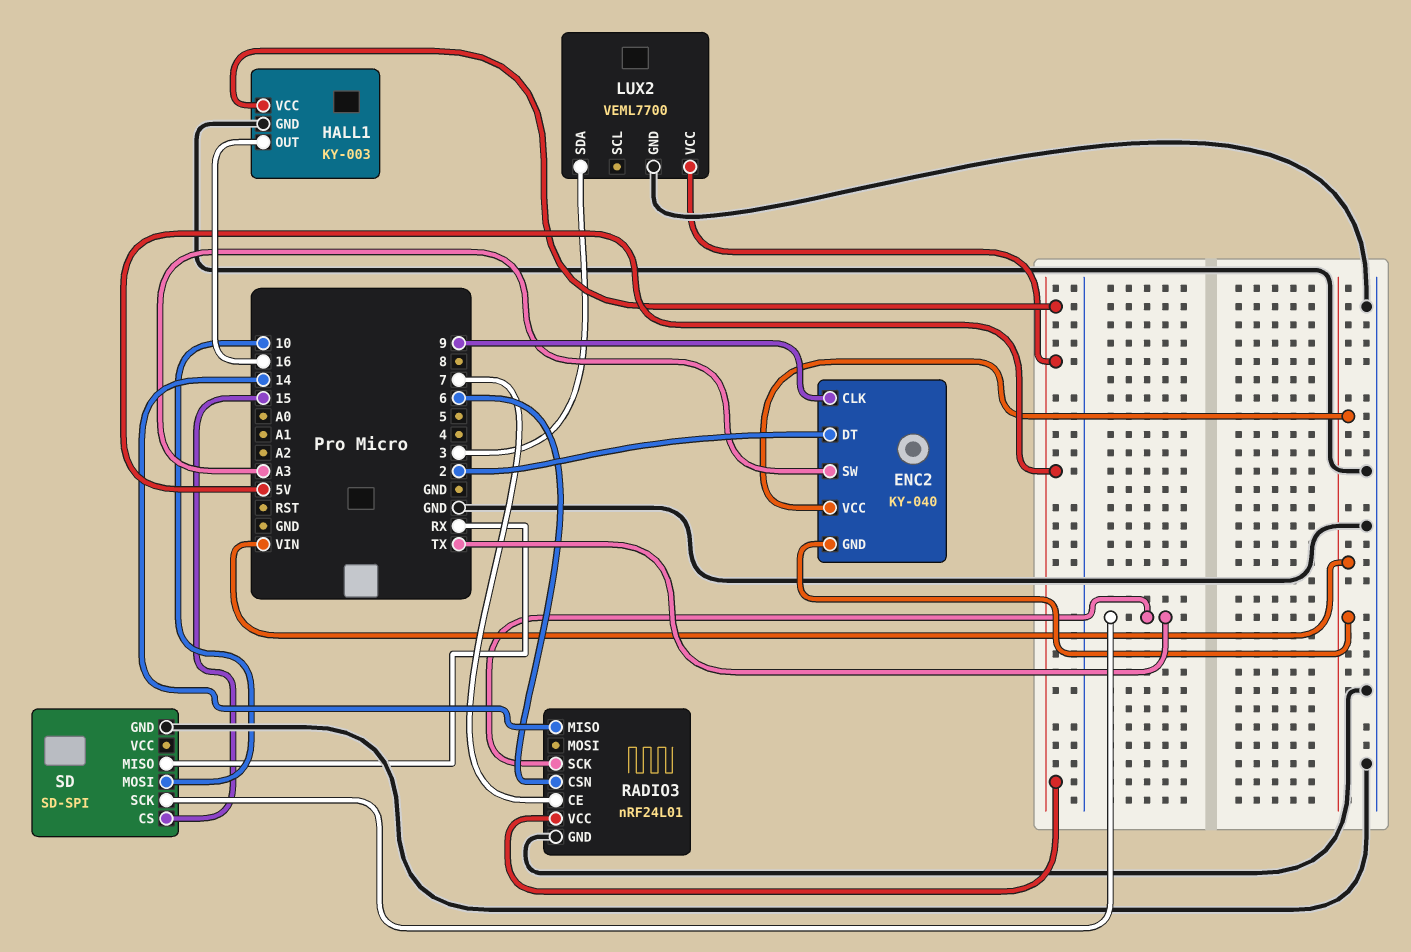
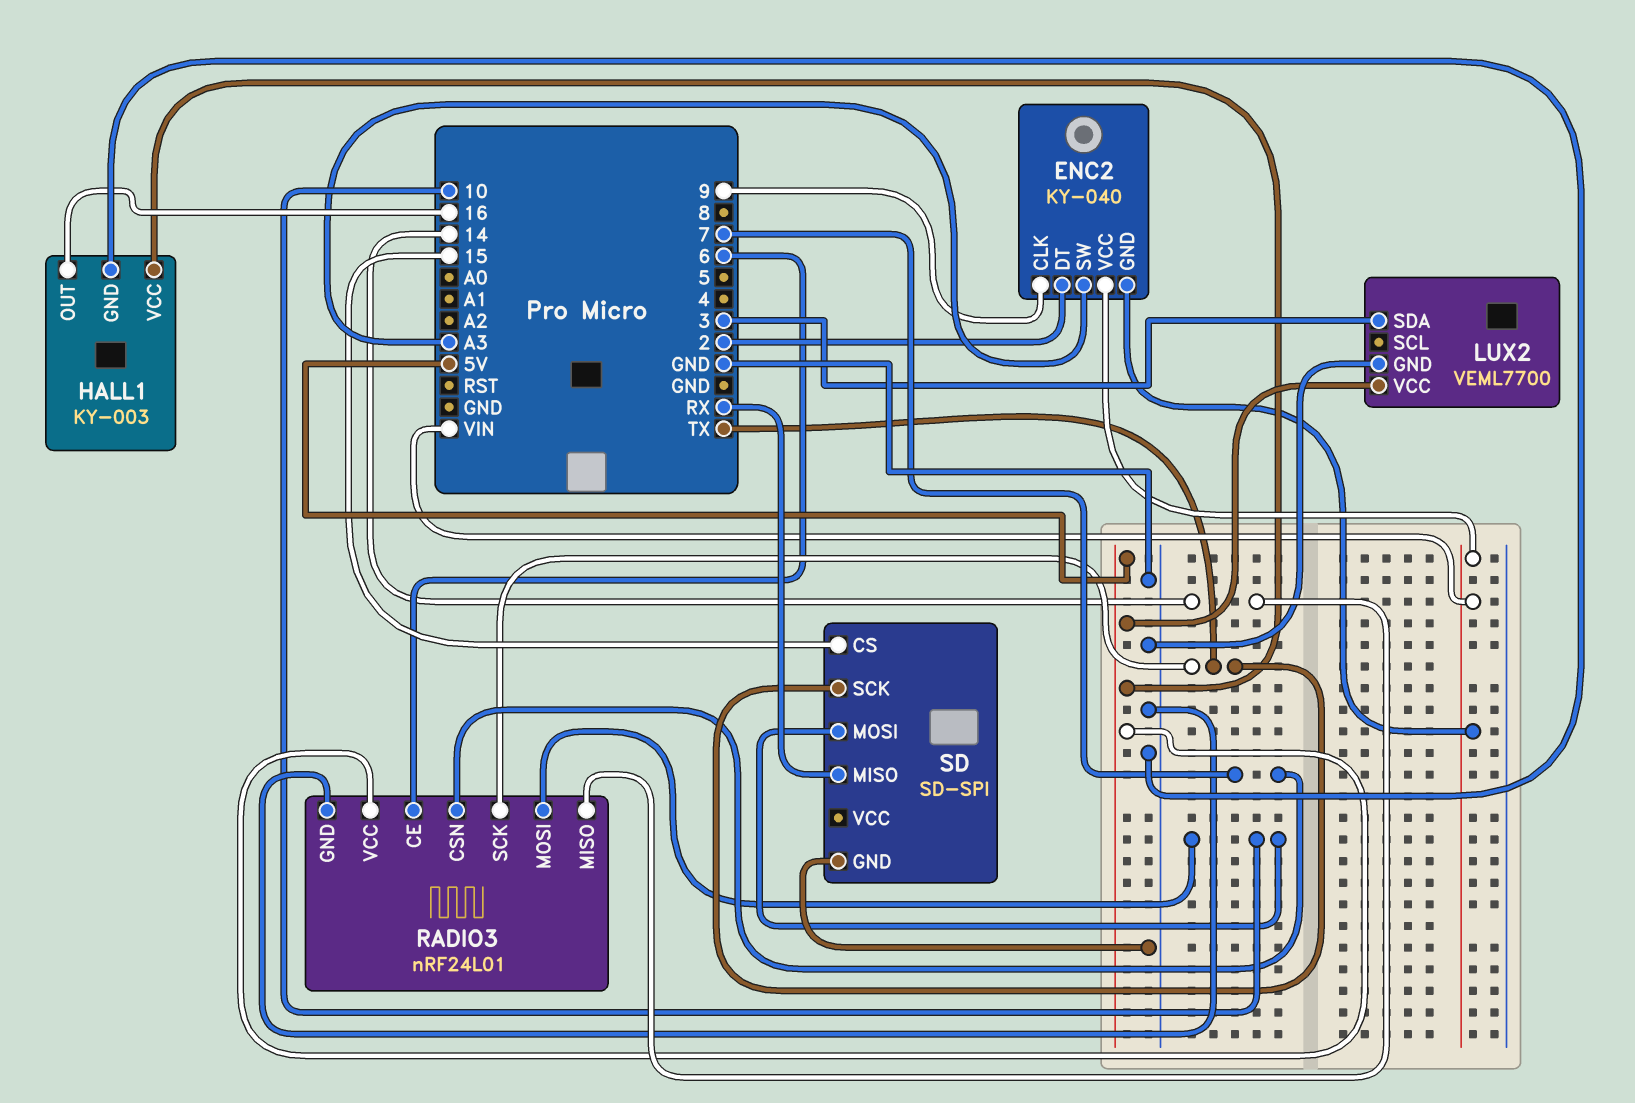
RADIO3 pin CE: 7 -> 6
RADIO3 pin CSN: 6 -> 7
RADIO3 pin MOSI: none -> 10

